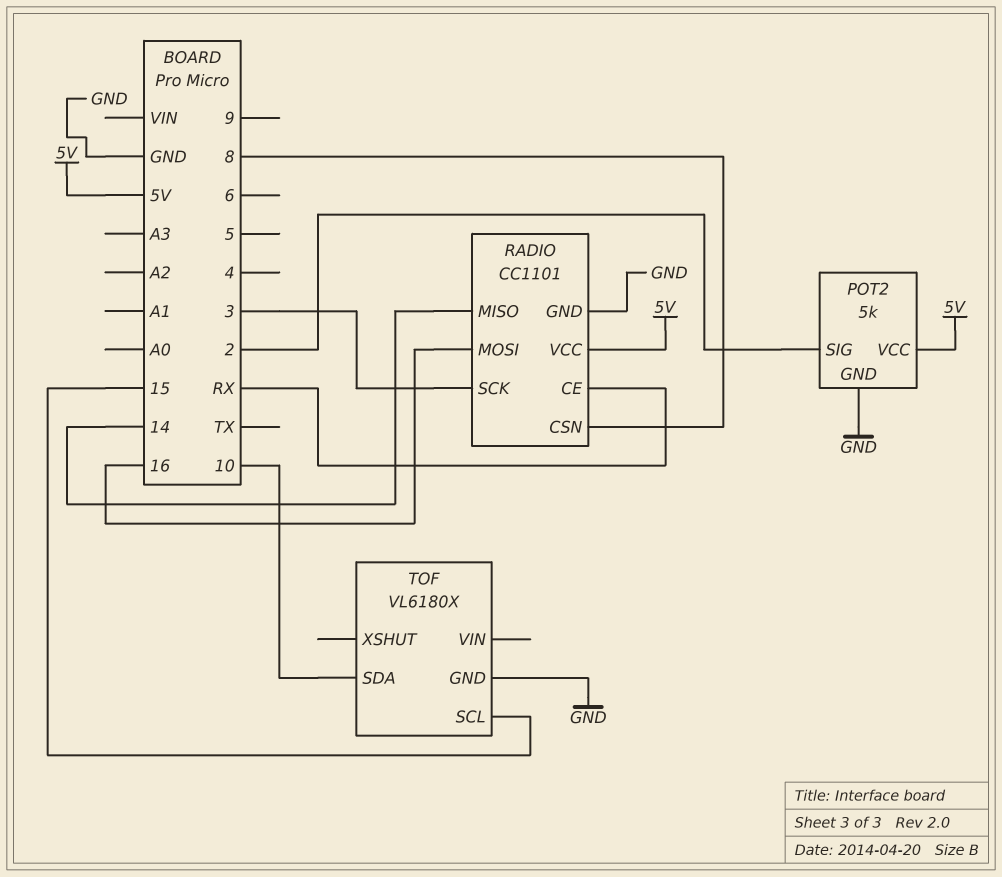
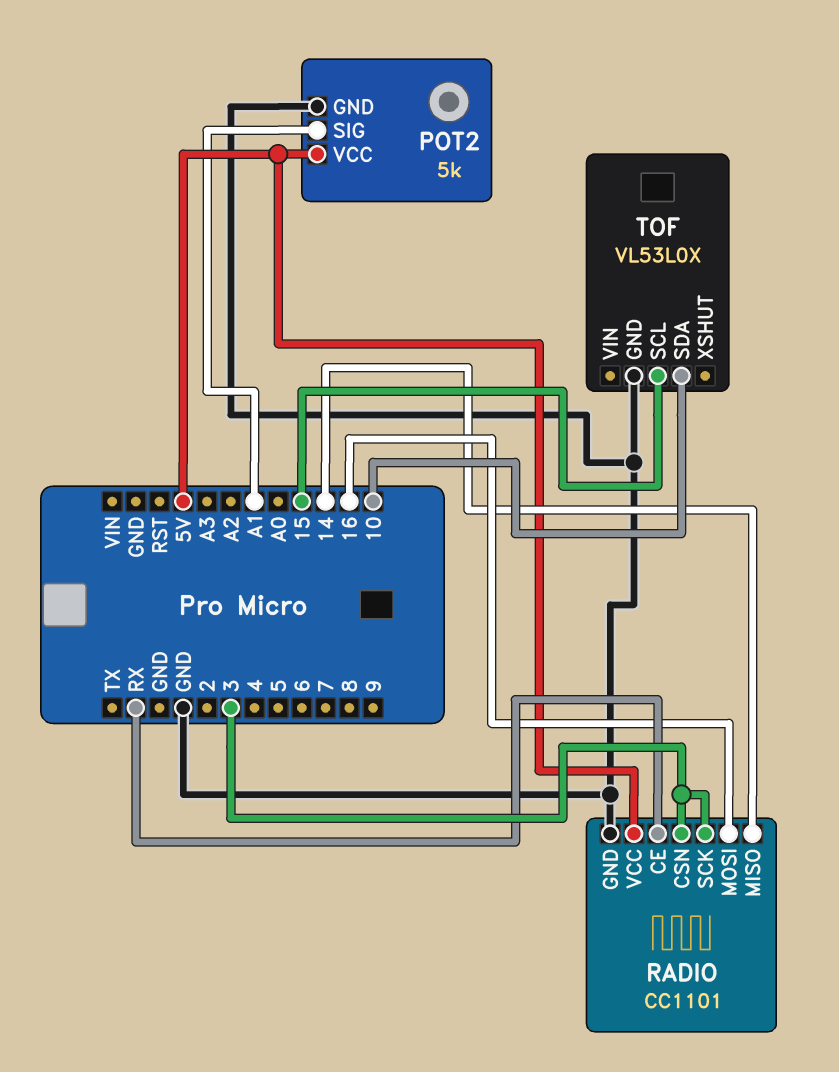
POT2 pin SIG: 2 -> A1
RADIO pin CSN: 8 -> 3
TOF: VL6180X -> VL53L0X

